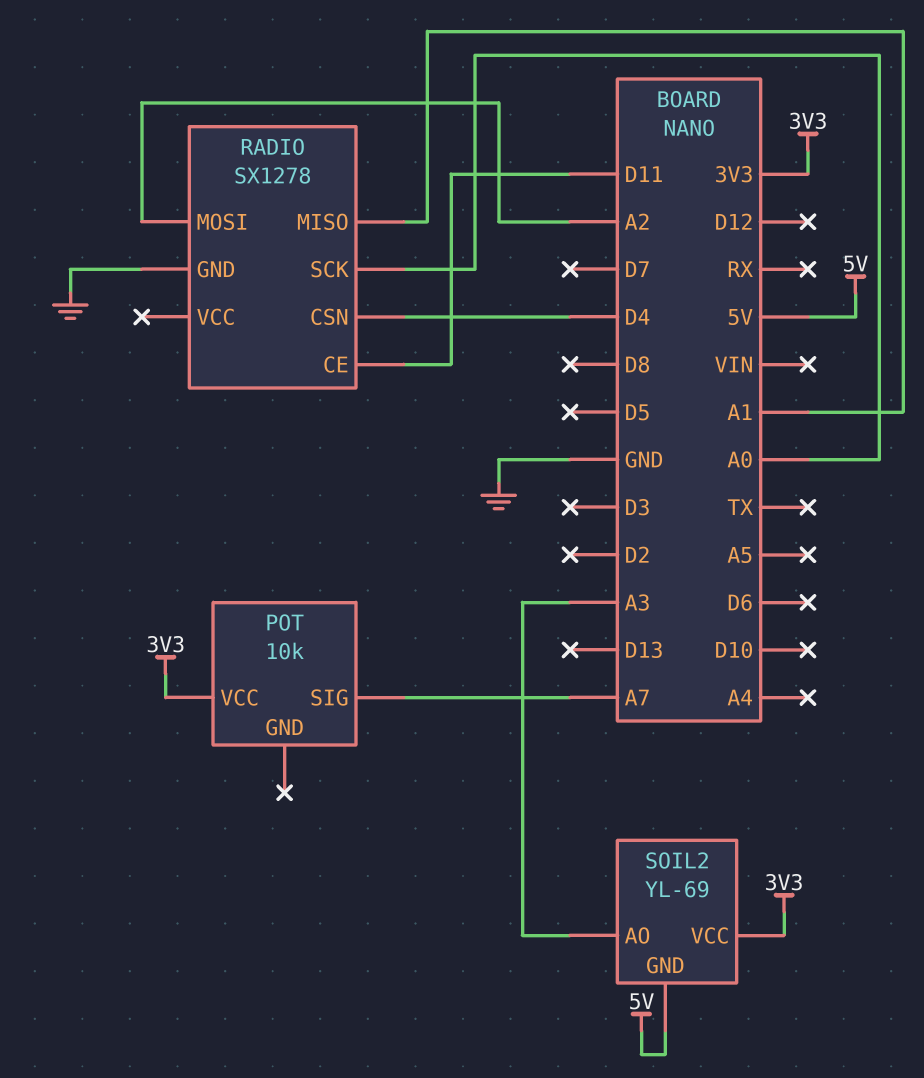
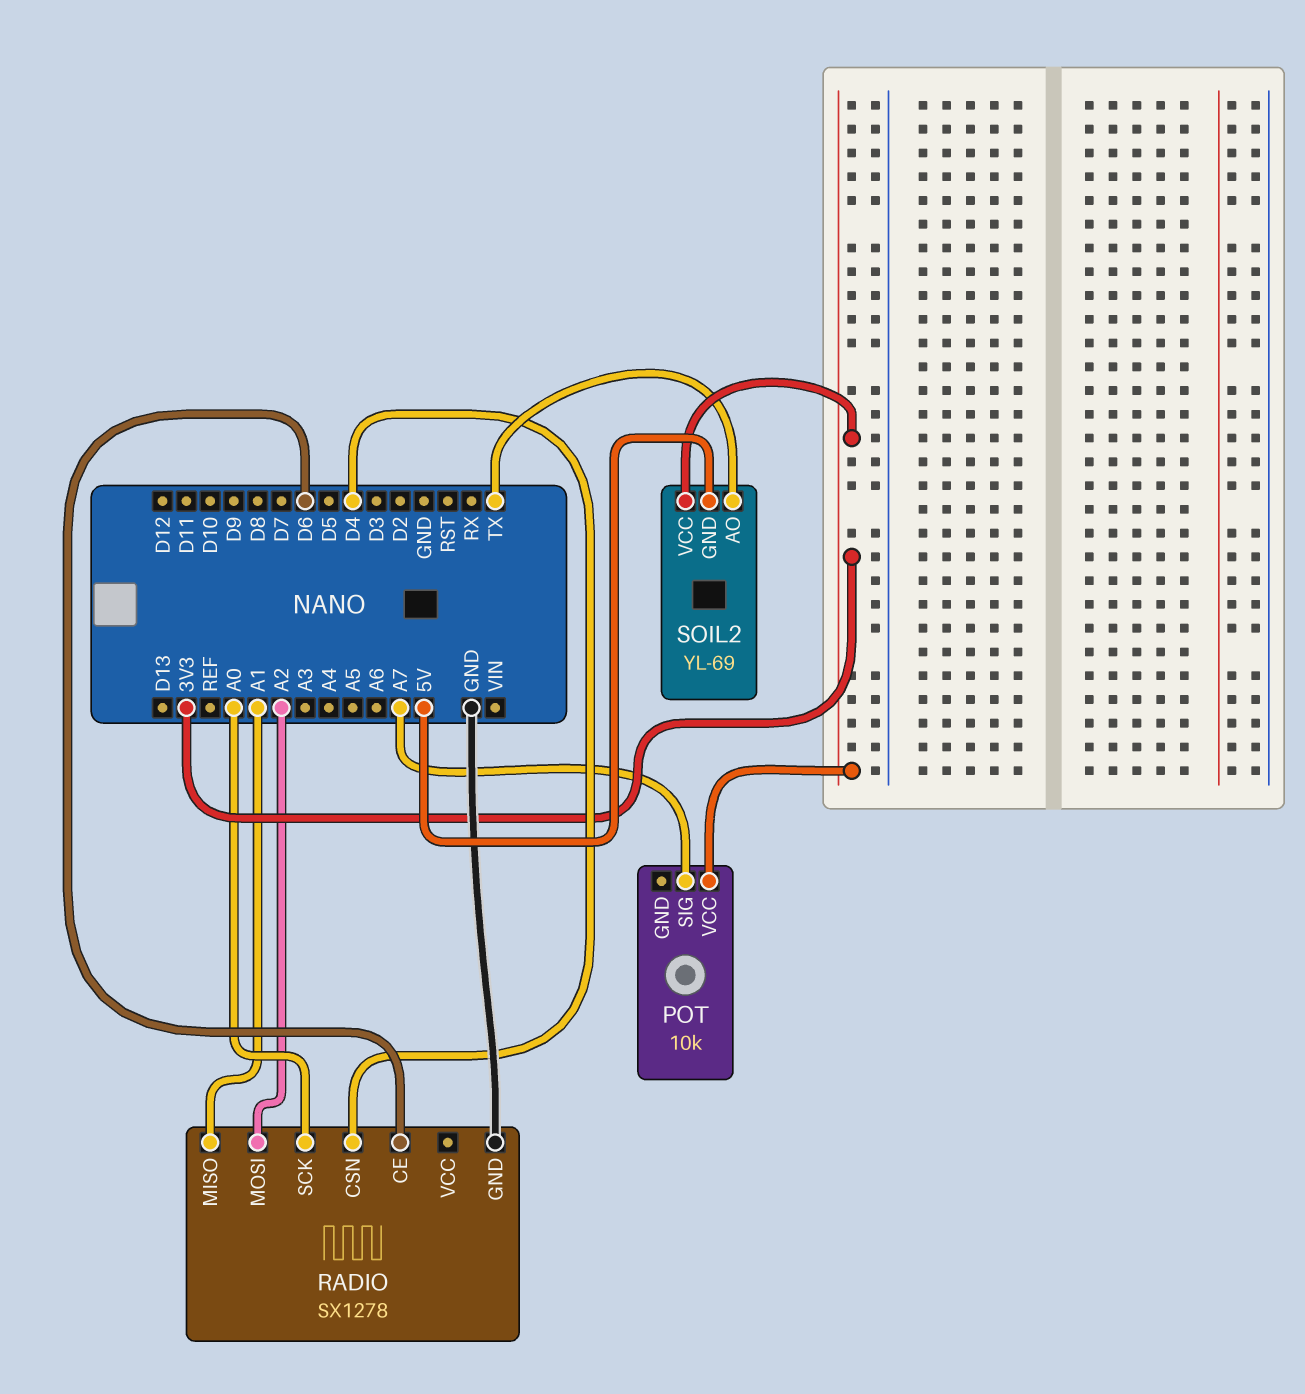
RADIO pin CE: D11 -> D6
SOIL2 pin AO: A3 -> TX

